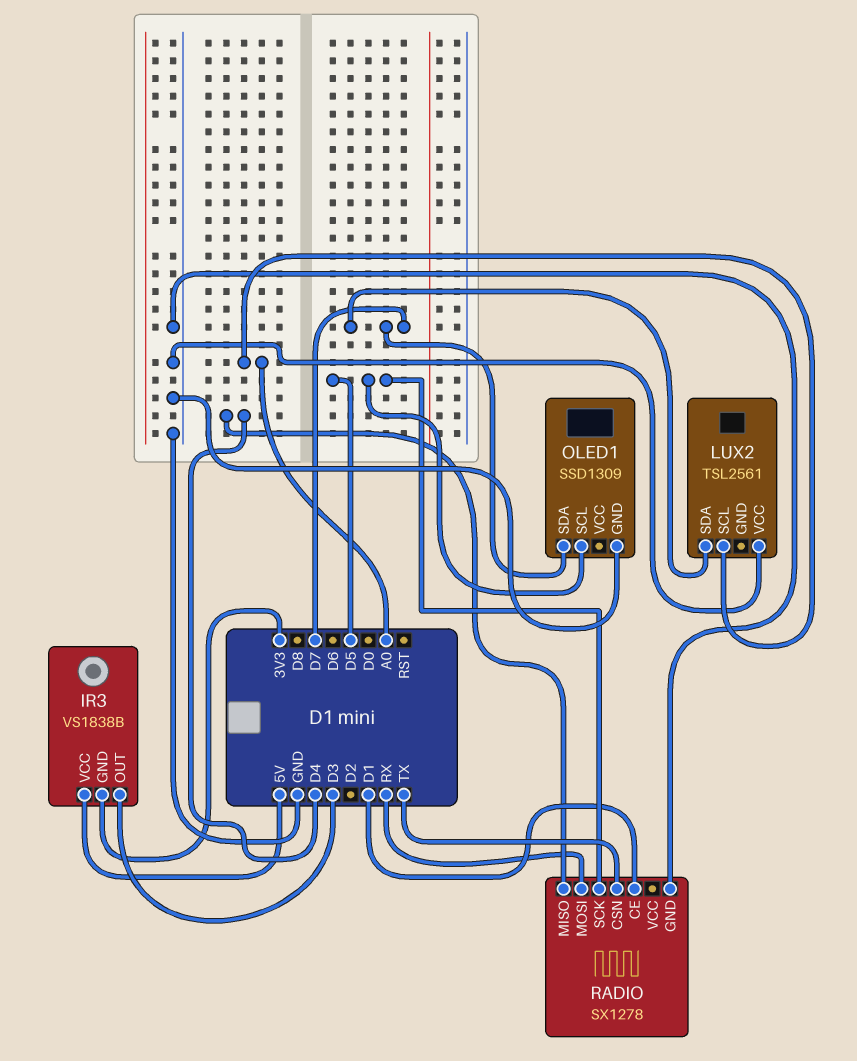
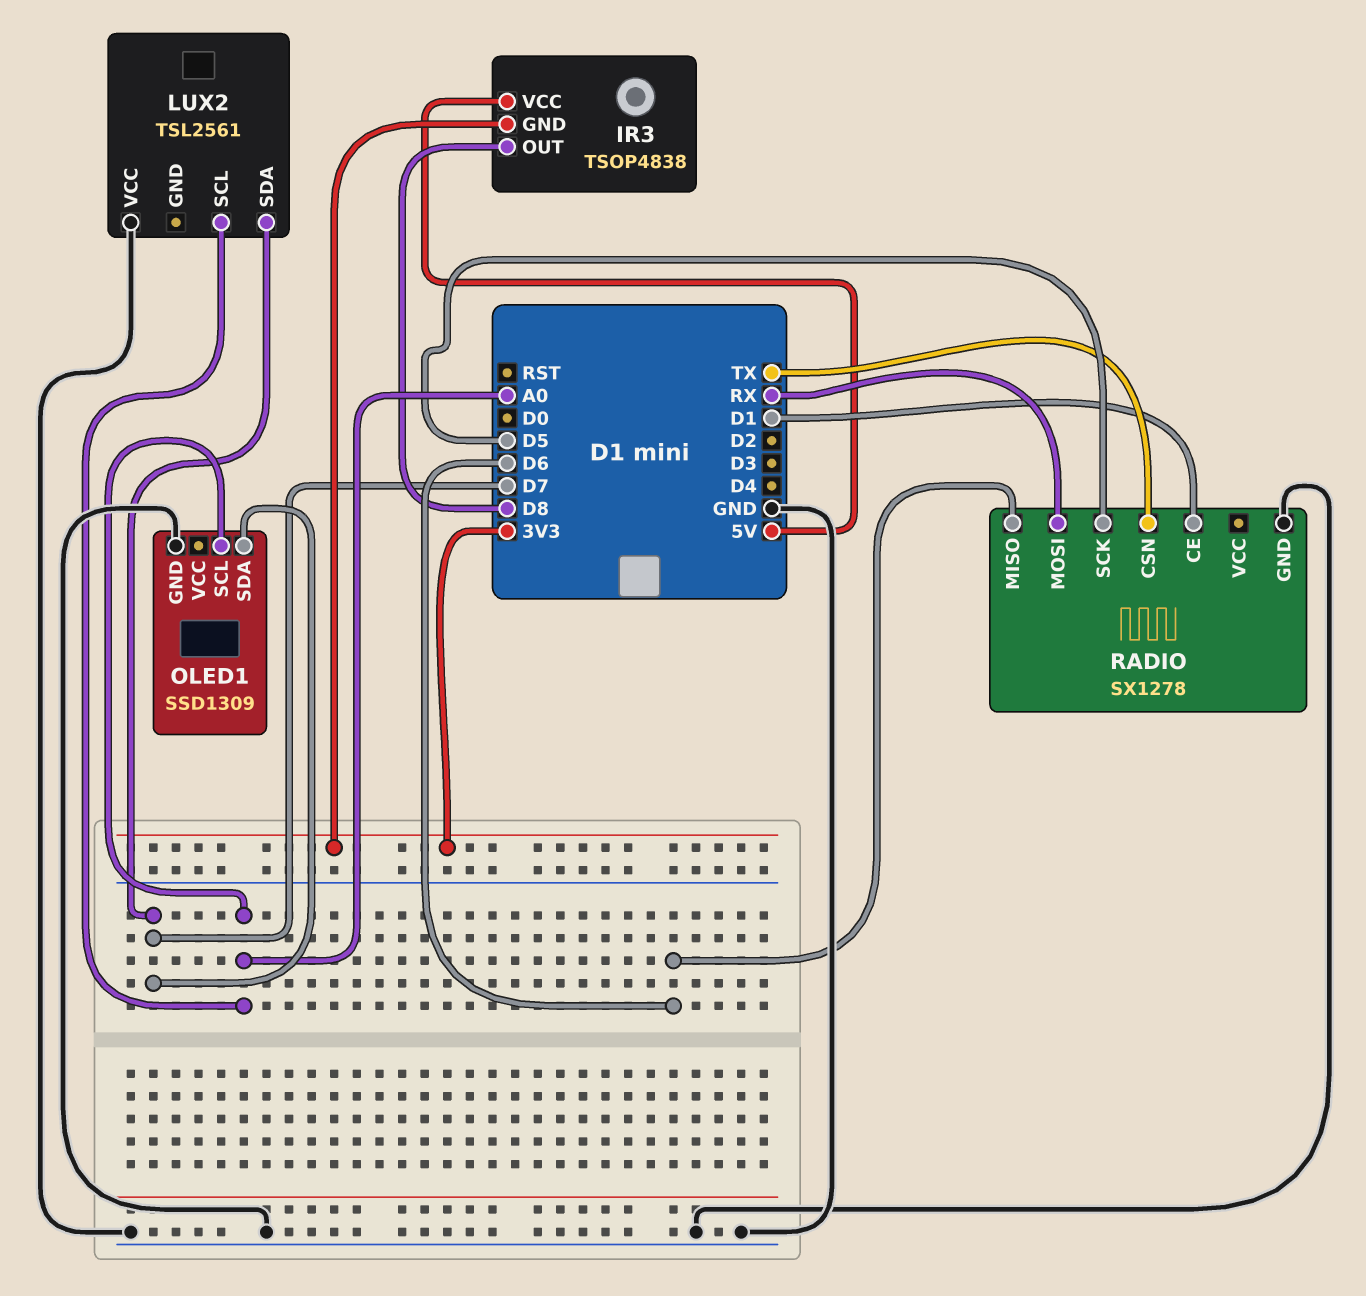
IR3: VS1838B -> TSOP4838
IR3 pin OUT: D3 -> D8
OLED1 pin SCL: D5 -> A0
RADIO pin MISO: D4 -> D6

